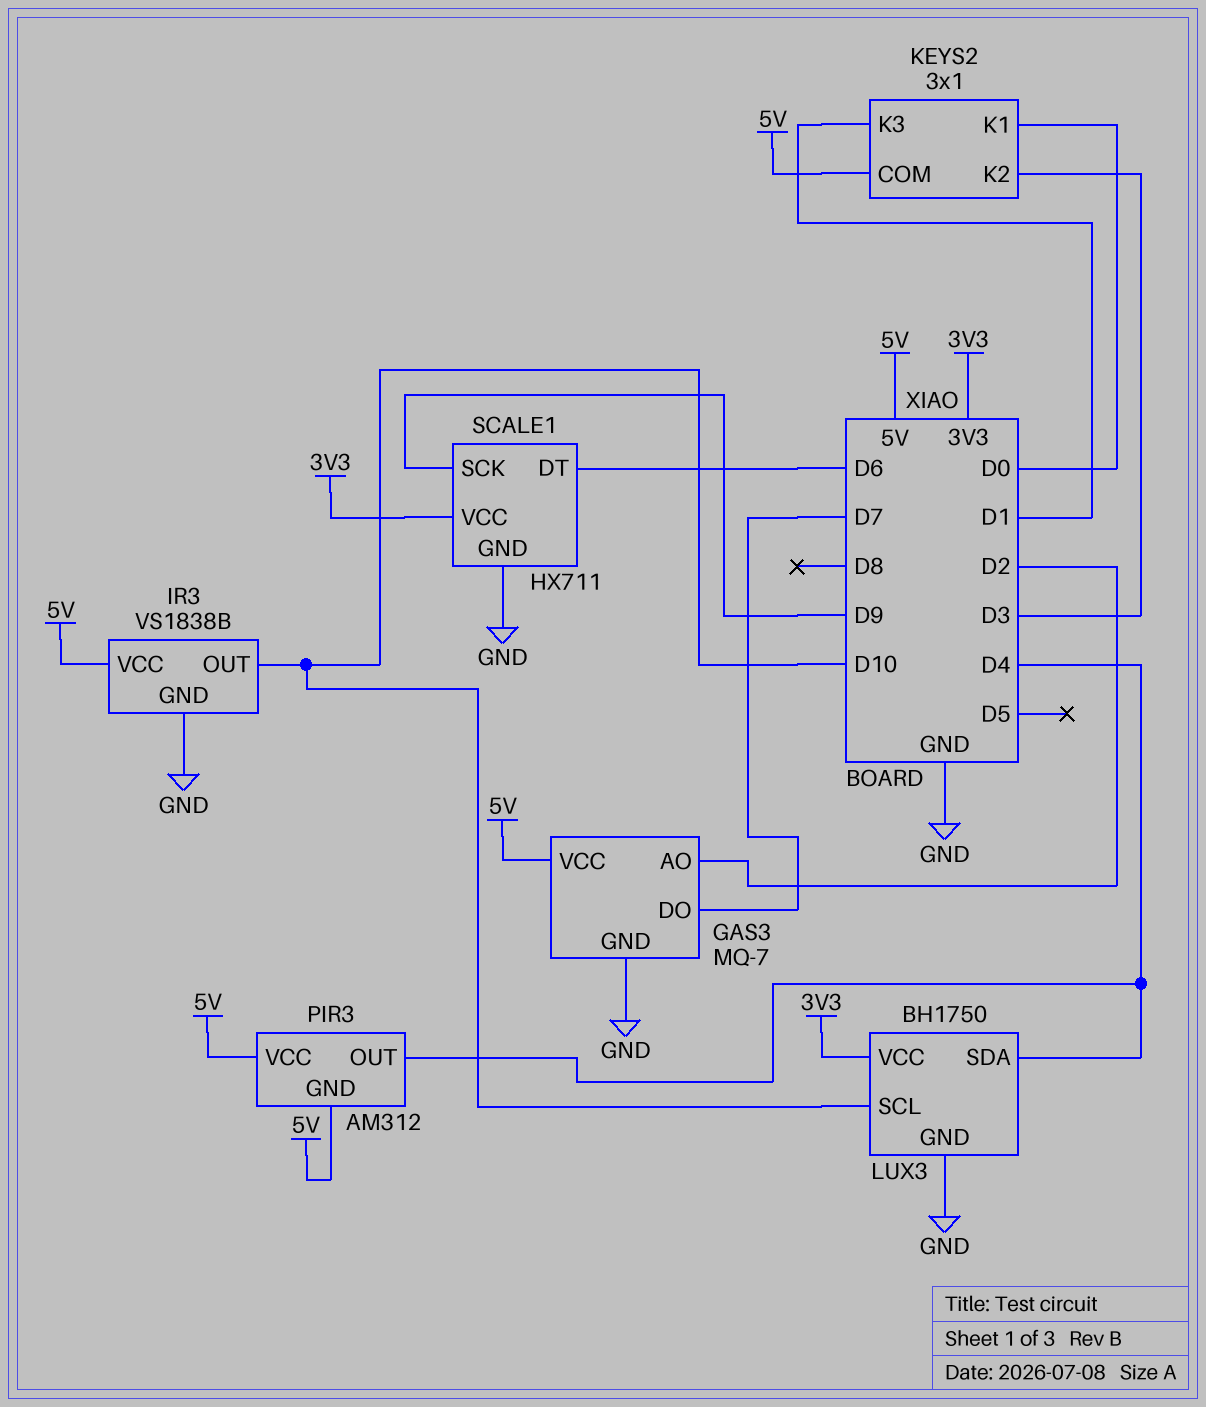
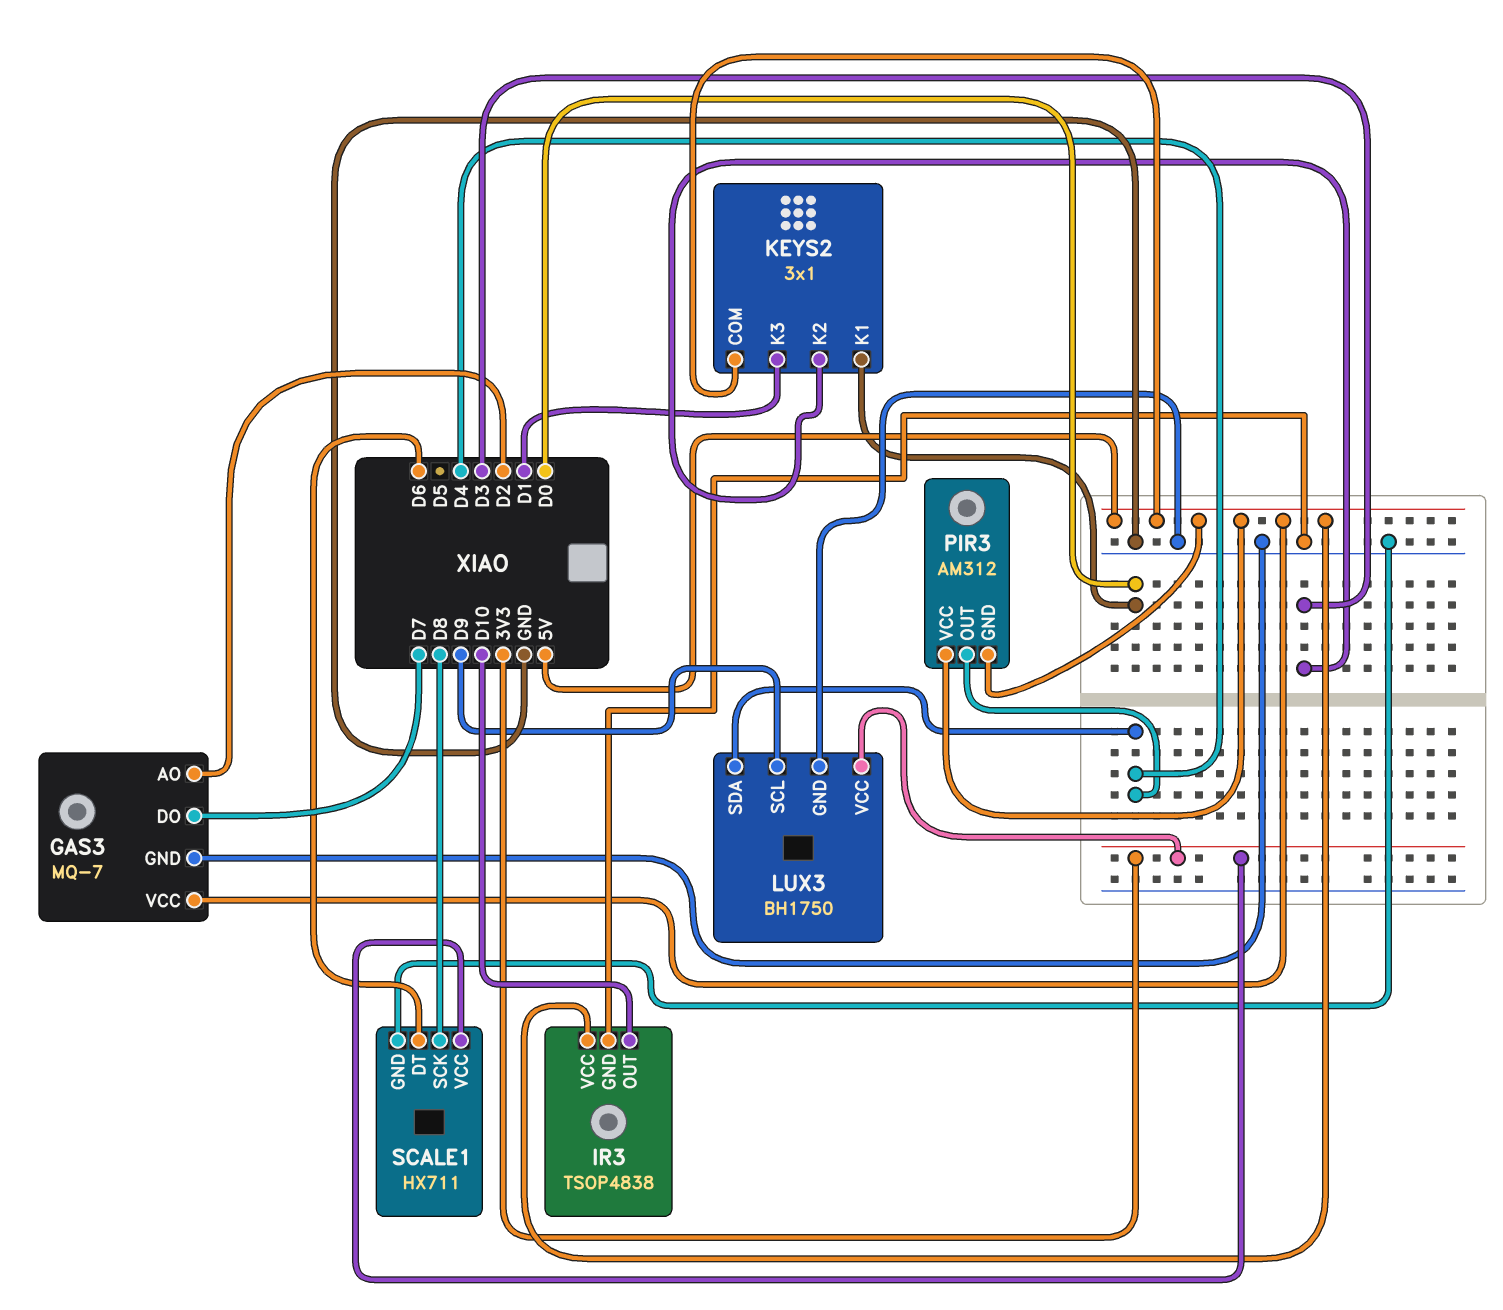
IR3: VS1838B -> TSOP4838
LUX3 pin SCL: D10 -> D9
SCALE1 pin SCK: D9 -> D8

